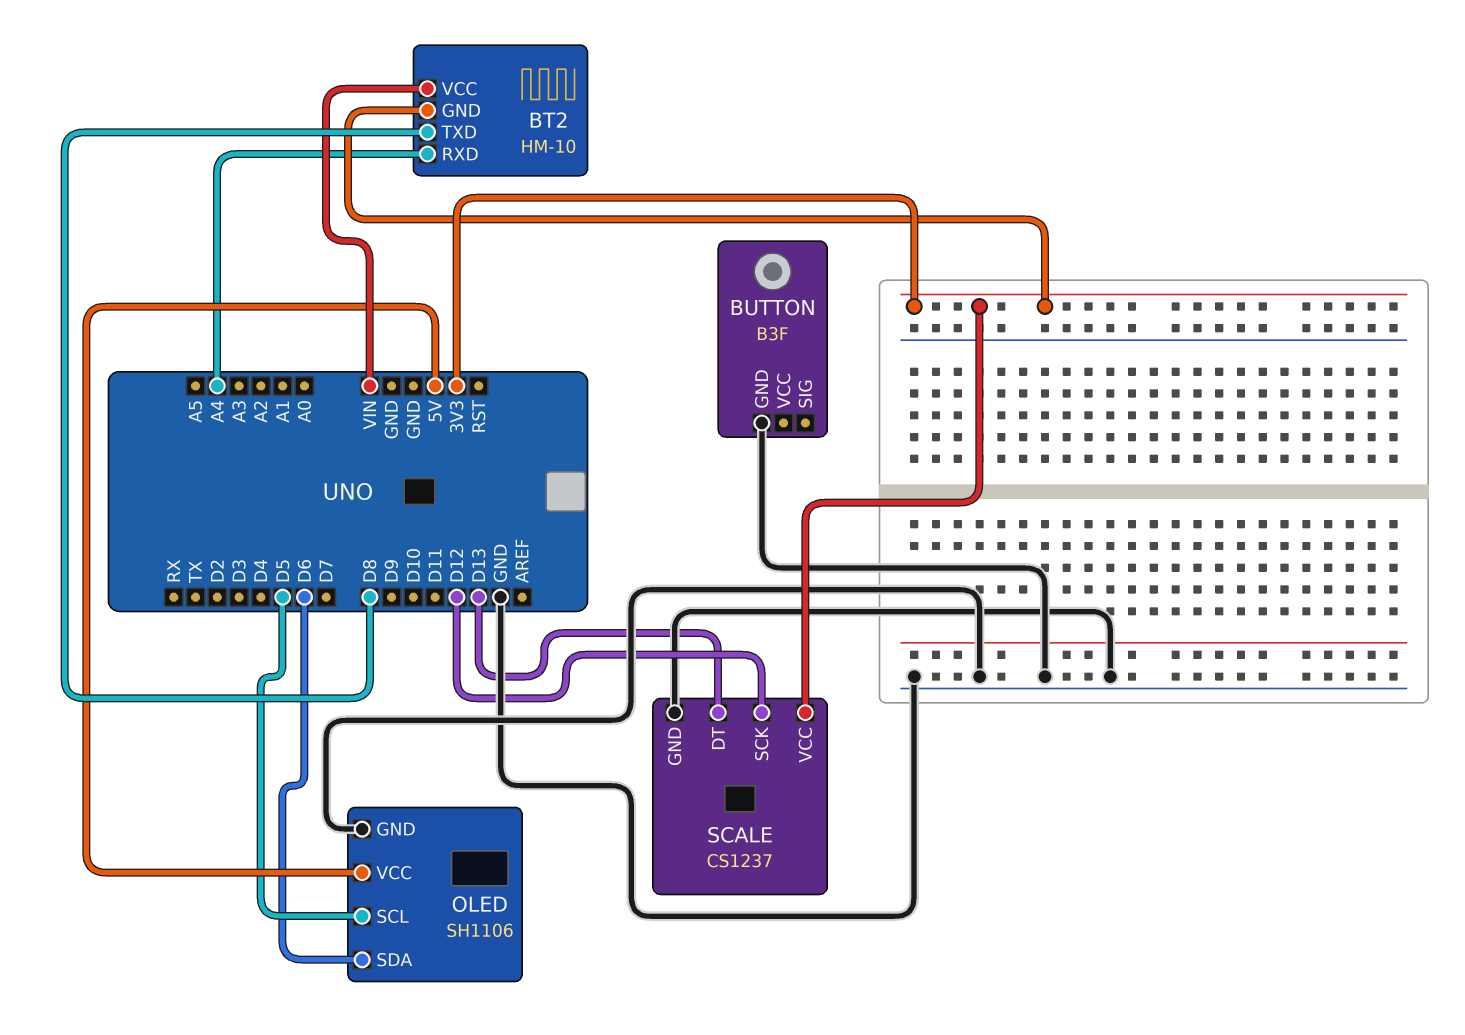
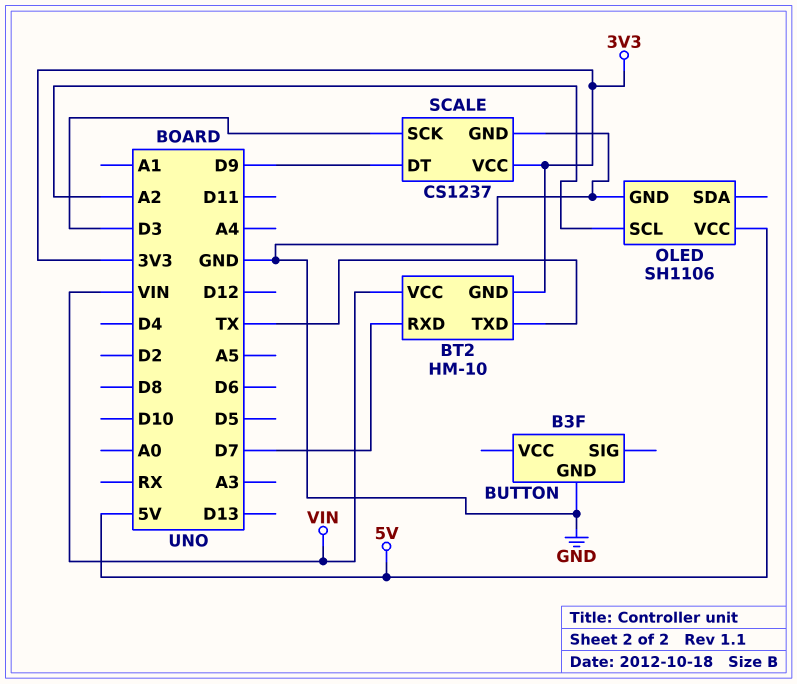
BT2 pin RXD: A4 -> D7
BT2 pin TXD: D8 -> TX
OLED pin SCL: D5 -> A2
OLED pin SDA: D6 -> none
SCALE pin DT: D13 -> D9
SCALE pin SCK: D12 -> D3

